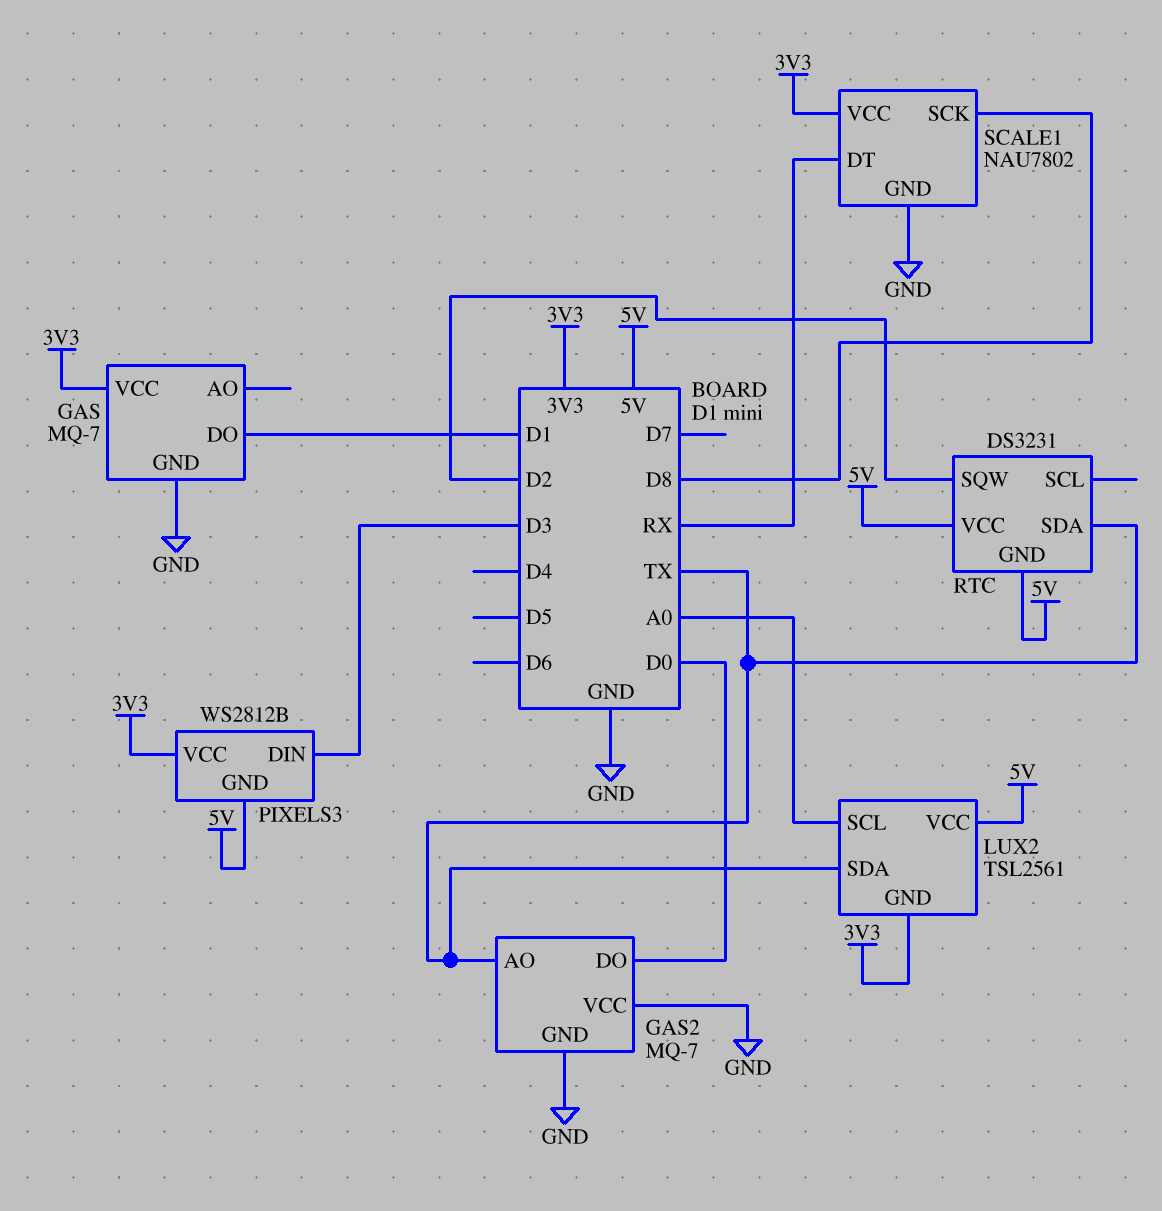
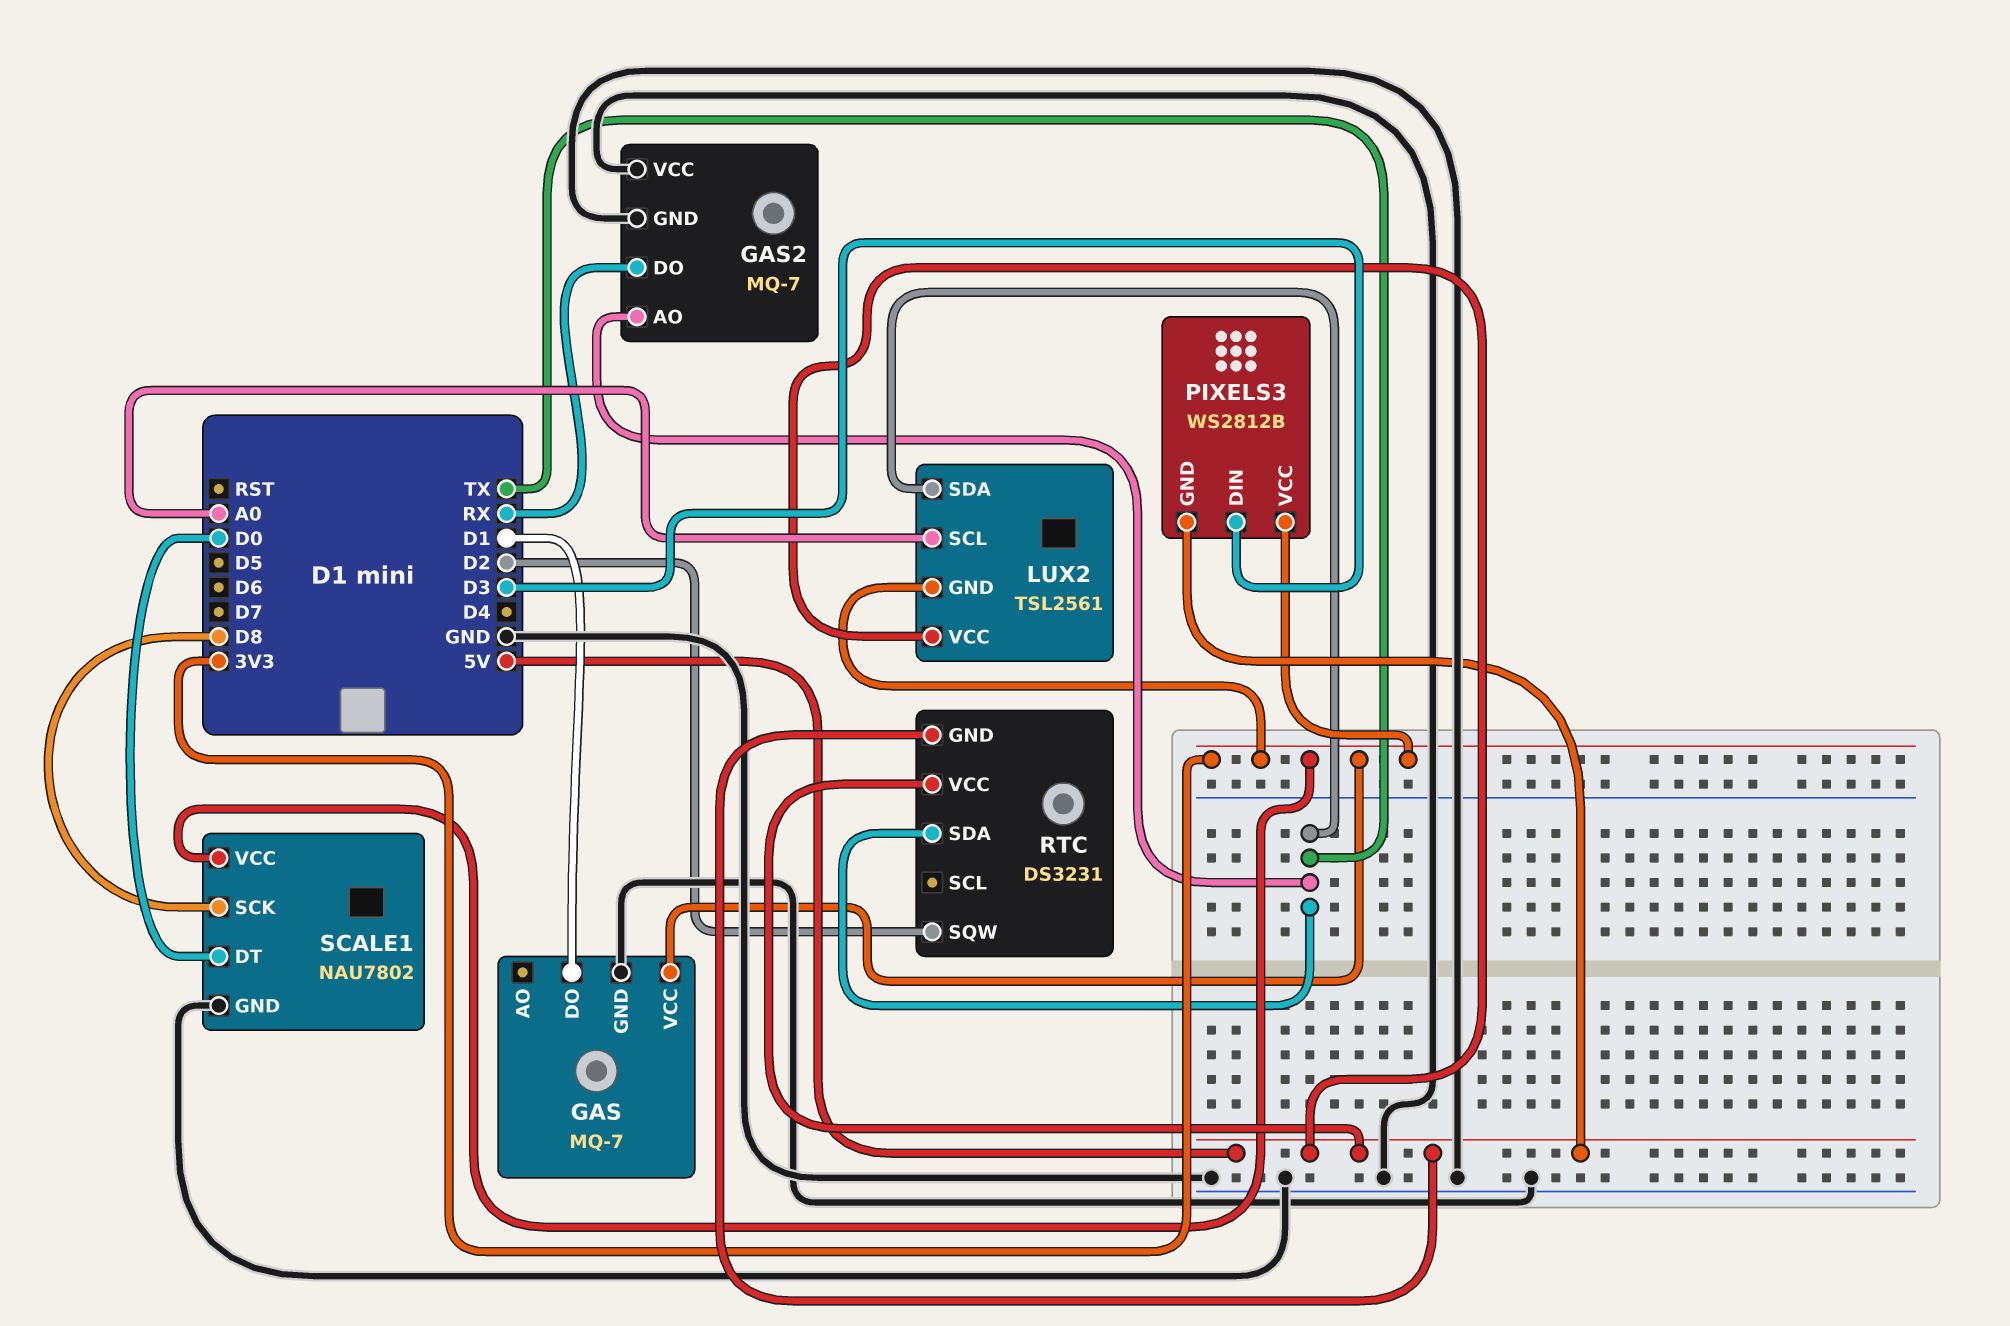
GAS2 pin DO: D0 -> RX
SCALE1 pin DT: RX -> D0

